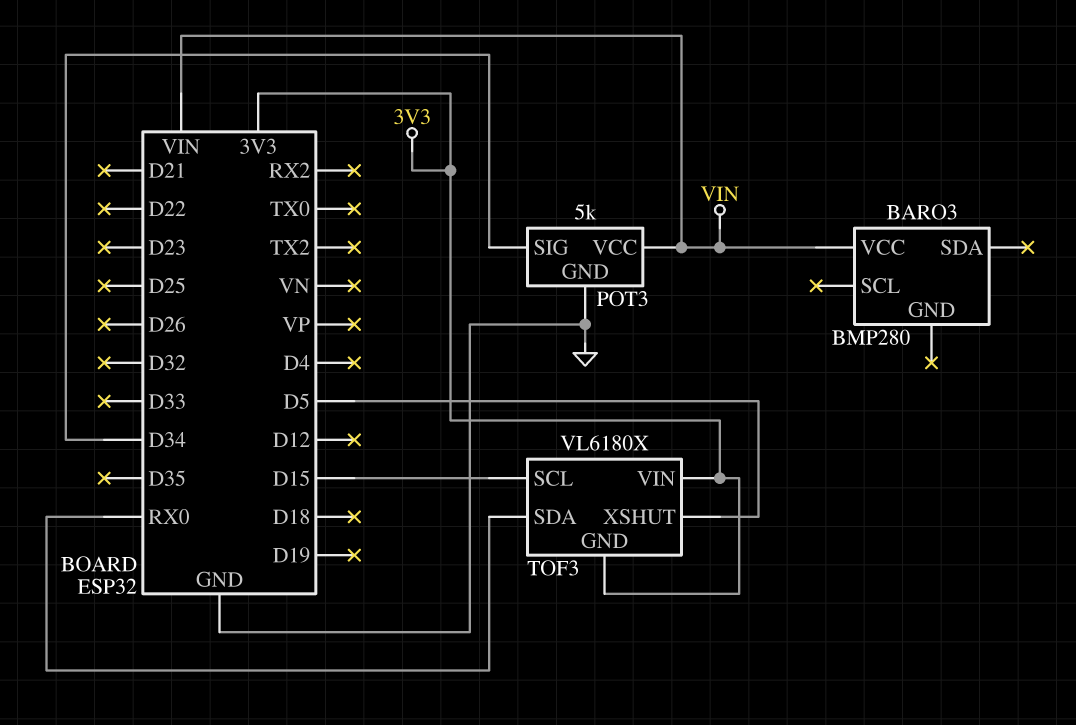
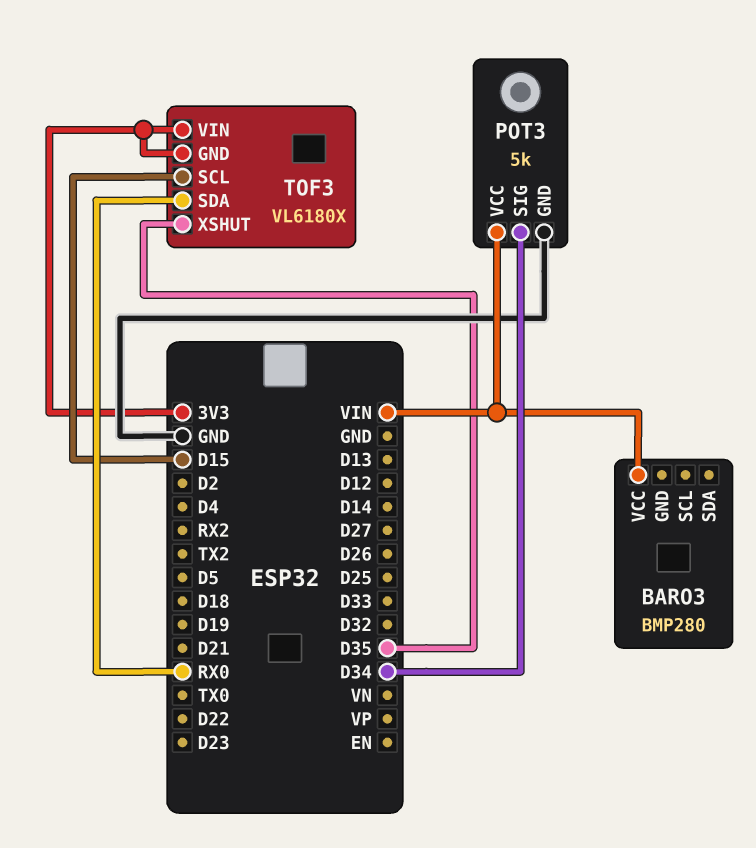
TOF3 pin XSHUT: D5 -> D35

